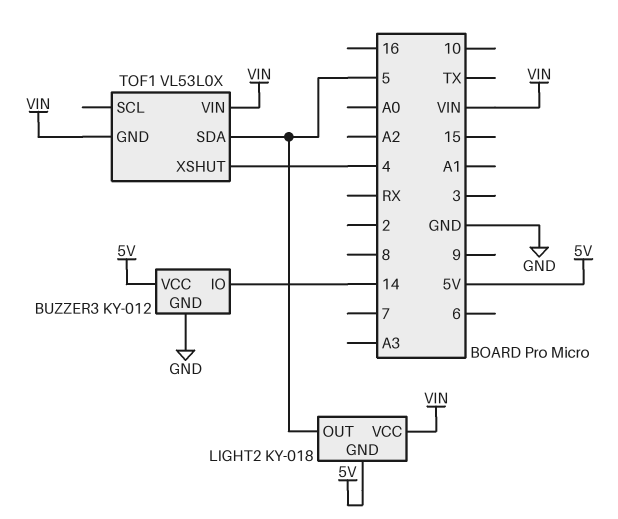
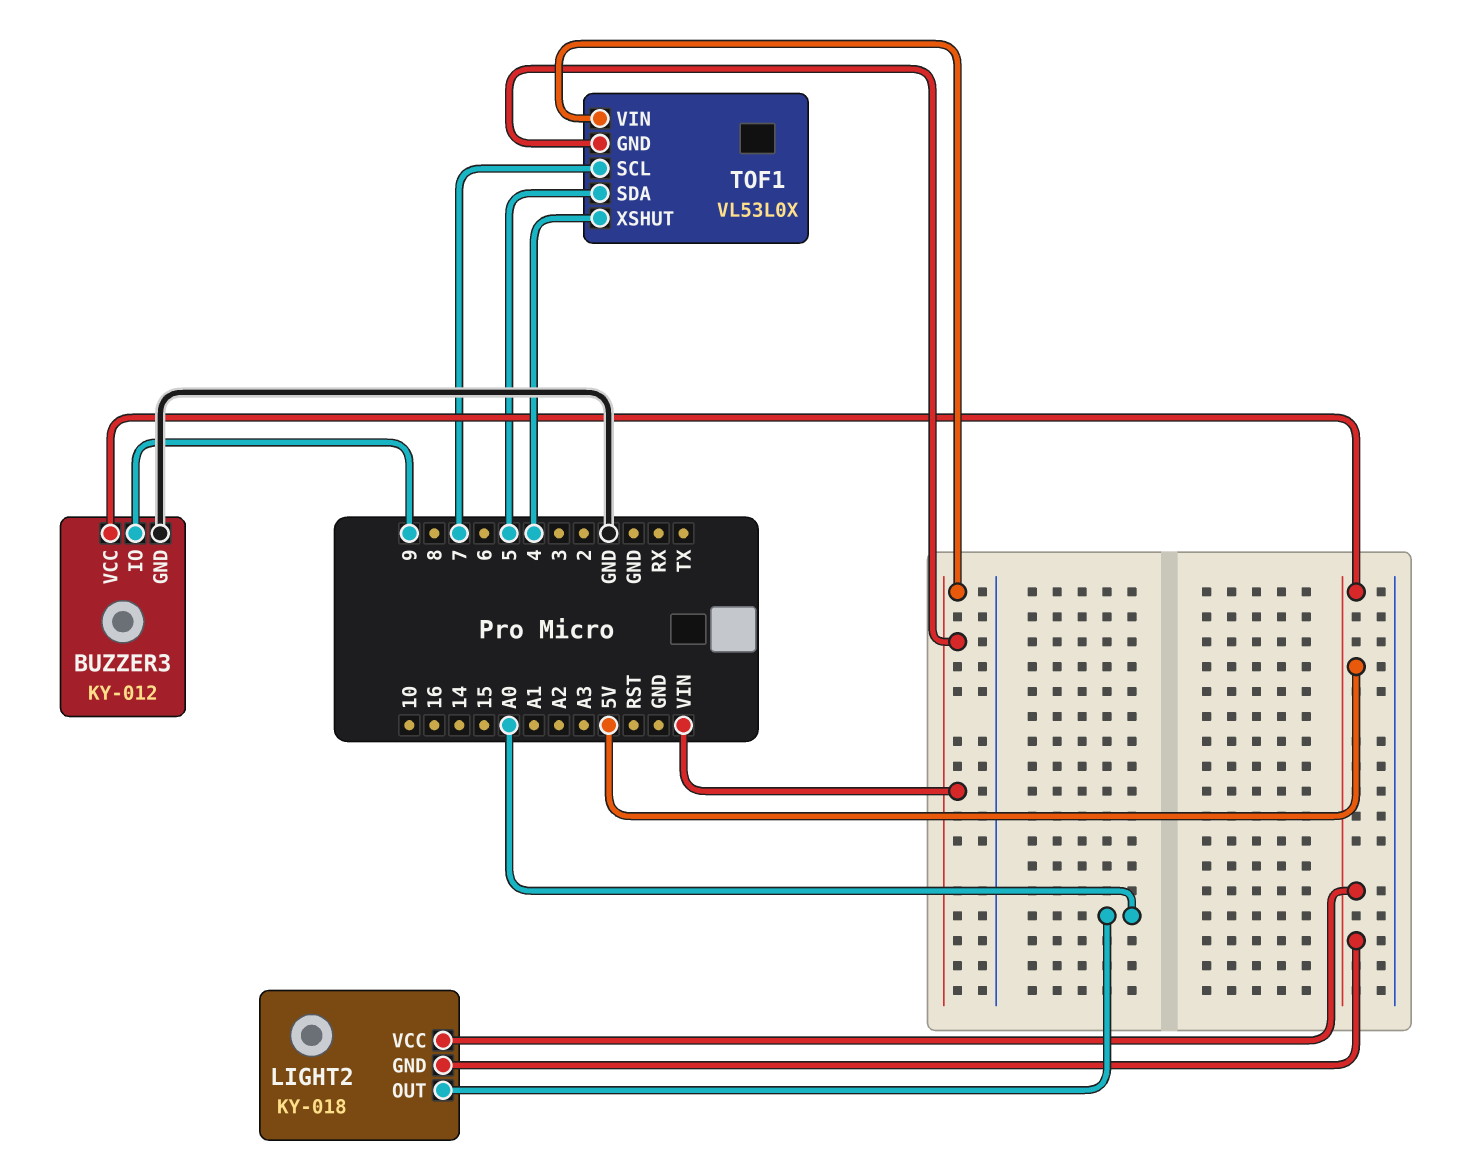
BUZZER3 pin IO: 14 -> 9
LIGHT2 pin OUT: 5 -> A0
LIGHT2 pin VCC: VIN -> 5V
TOF1 pin SCL: none -> 7

